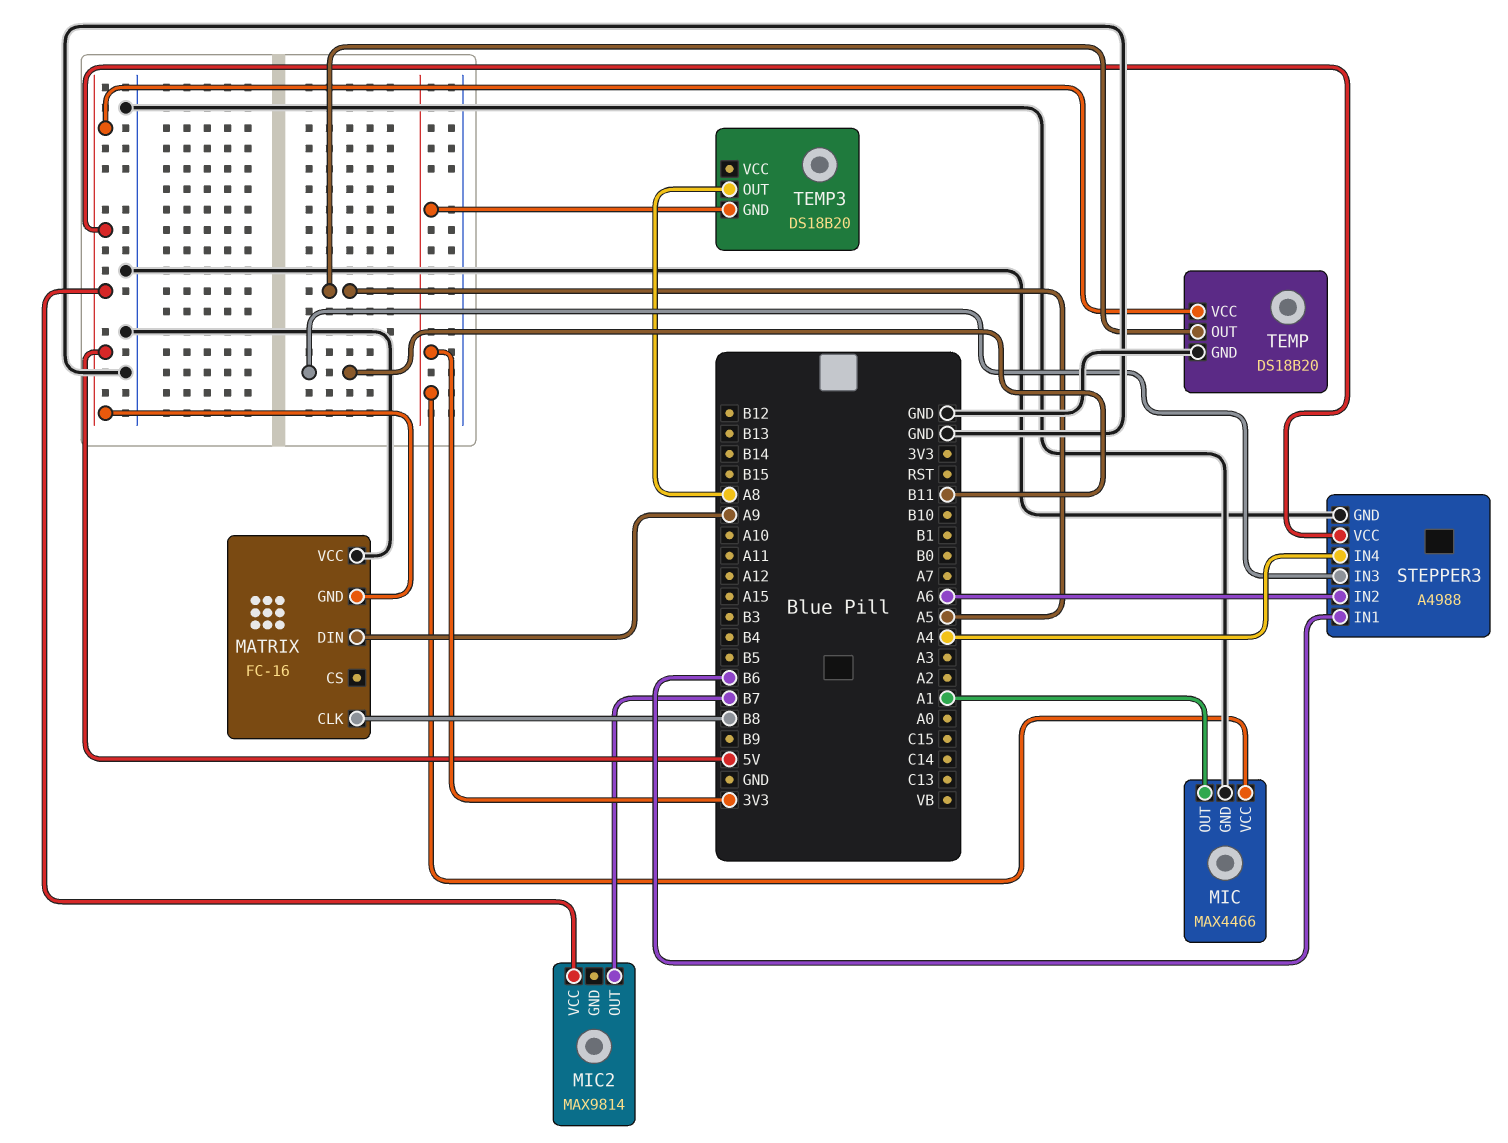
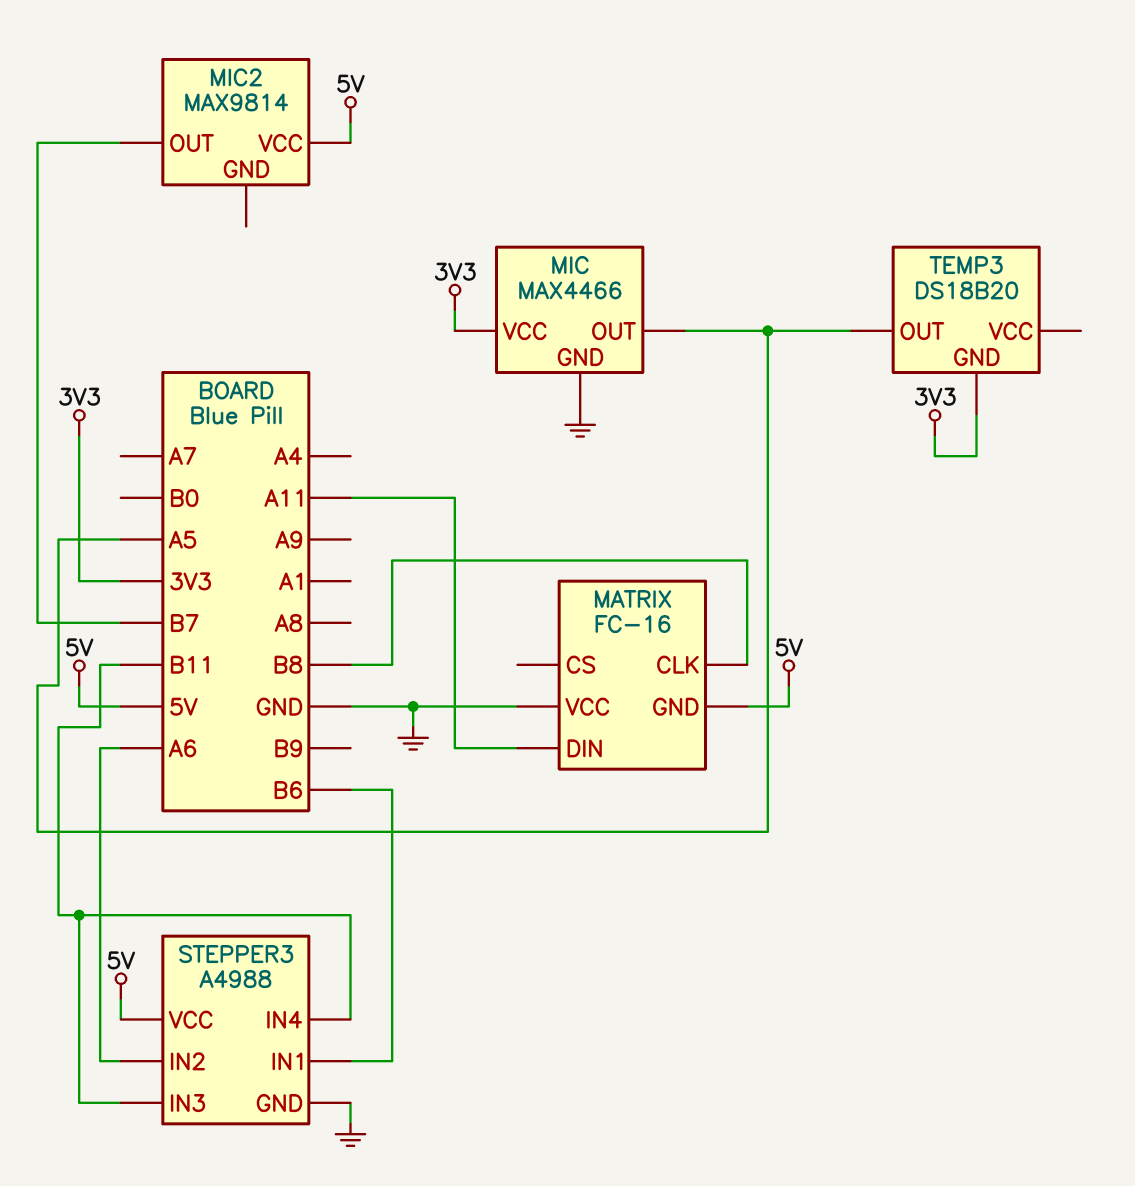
MATRIX pin DIN: A9 -> A11
MIC pin OUT: A1 -> A5
STEPPER3 pin IN4: A4 -> B11
TEMP: DS18B20 -> none
TEMP pin GND: GND -> none
TEMP pin OUT: A5 -> none
TEMP pin VCC: 5V -> none
TEMP3 pin OUT: A8 -> A5

